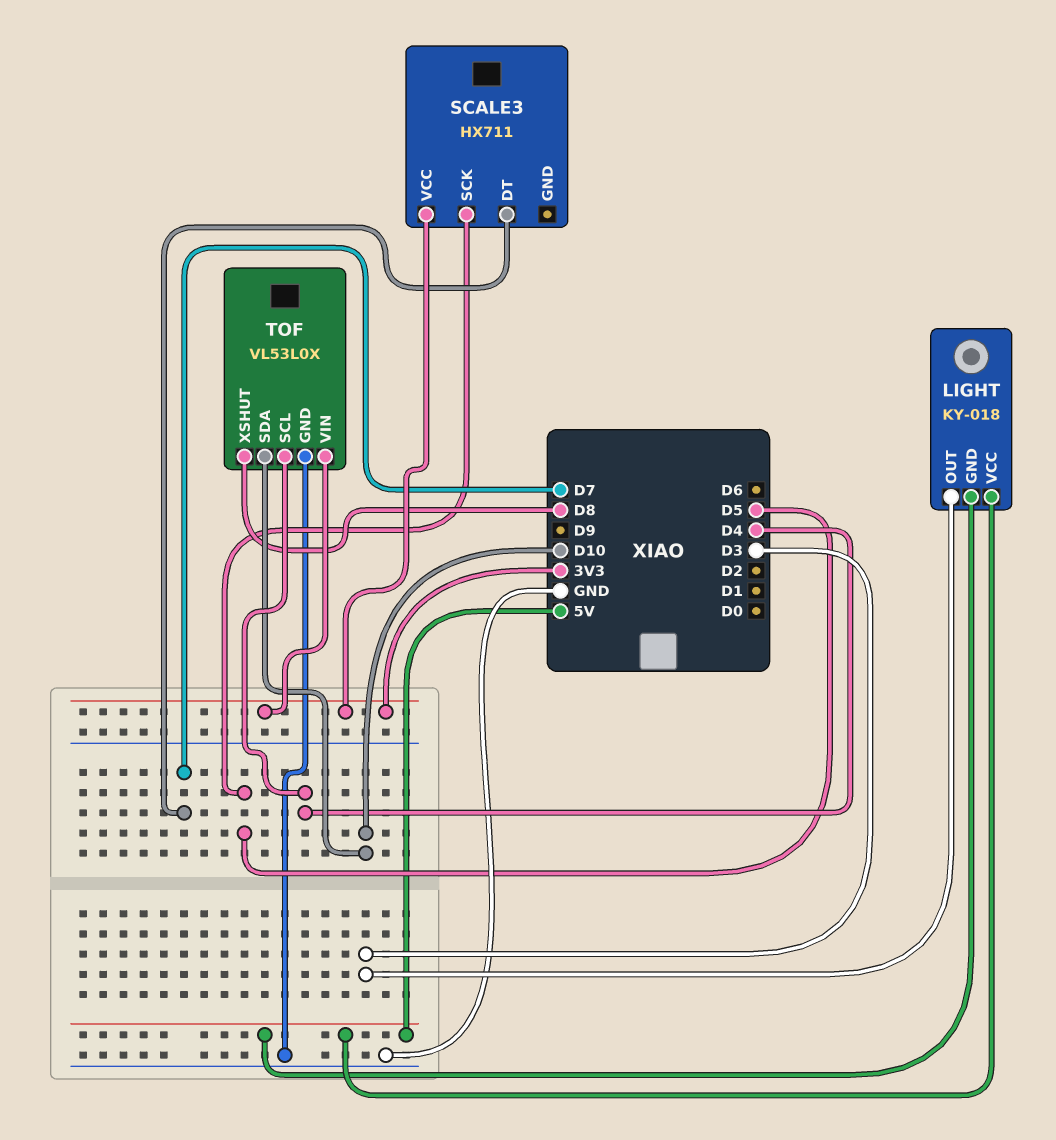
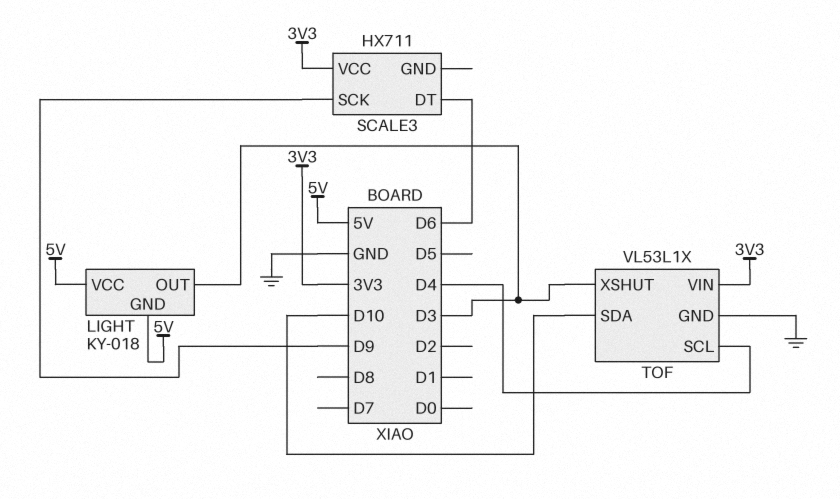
SCALE3 pin DT: D7 -> D6
SCALE3 pin SCK: D5 -> D9
TOF: VL53L0X -> VL53L1X
TOF pin XSHUT: D8 -> D3

